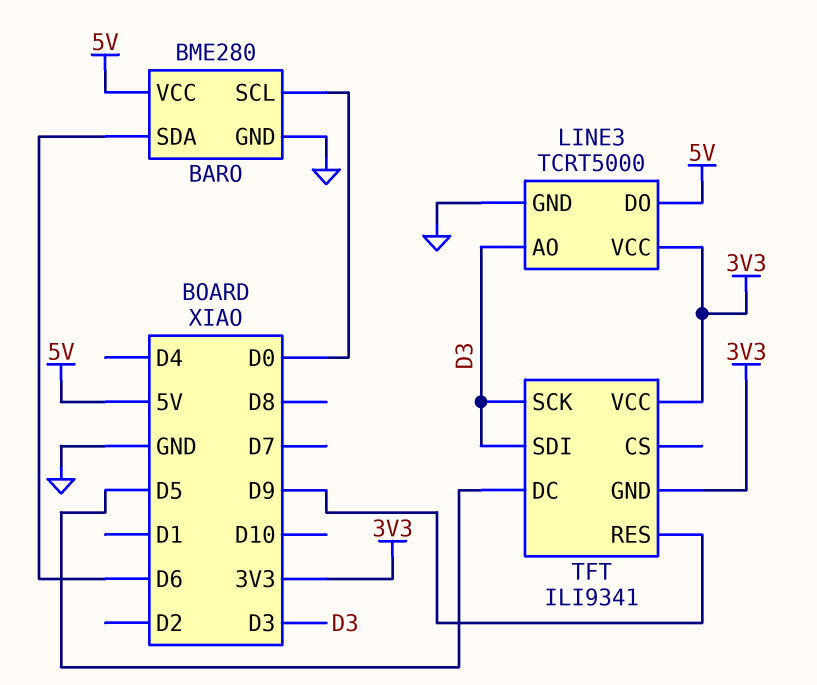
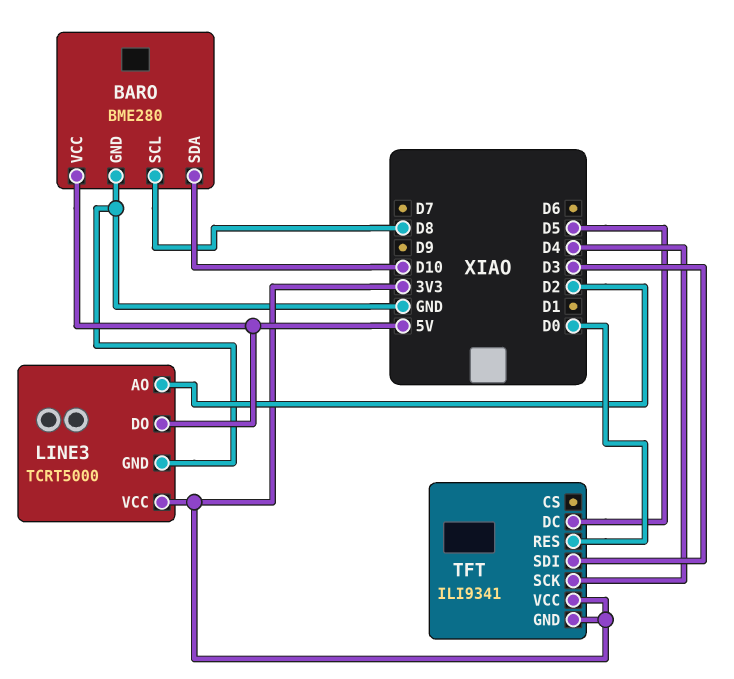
BARO pin SCL: D0 -> D8
BARO pin SDA: D6 -> D10
LINE3 pin AO: D3 -> D2
TFT pin RES: D9 -> D0
TFT pin SCK: D3 -> D4

